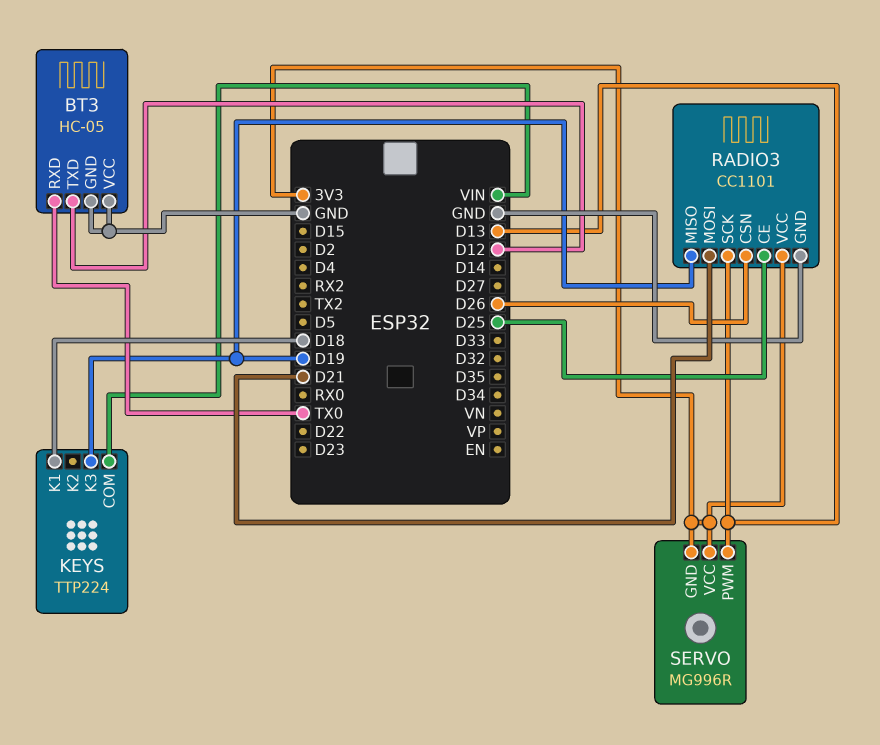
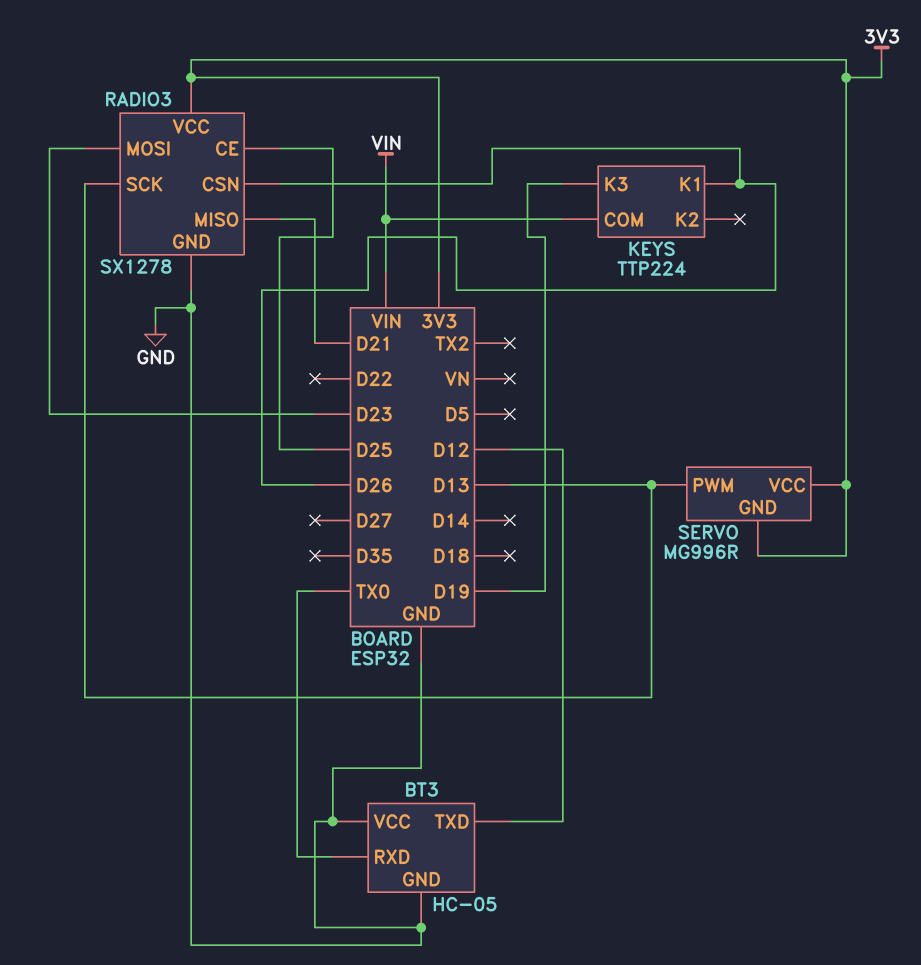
KEYS pin K1: D18 -> D26
RADIO3: CC1101 -> SX1278
RADIO3 pin MISO: D19 -> D21
RADIO3 pin MOSI: D21 -> D23

